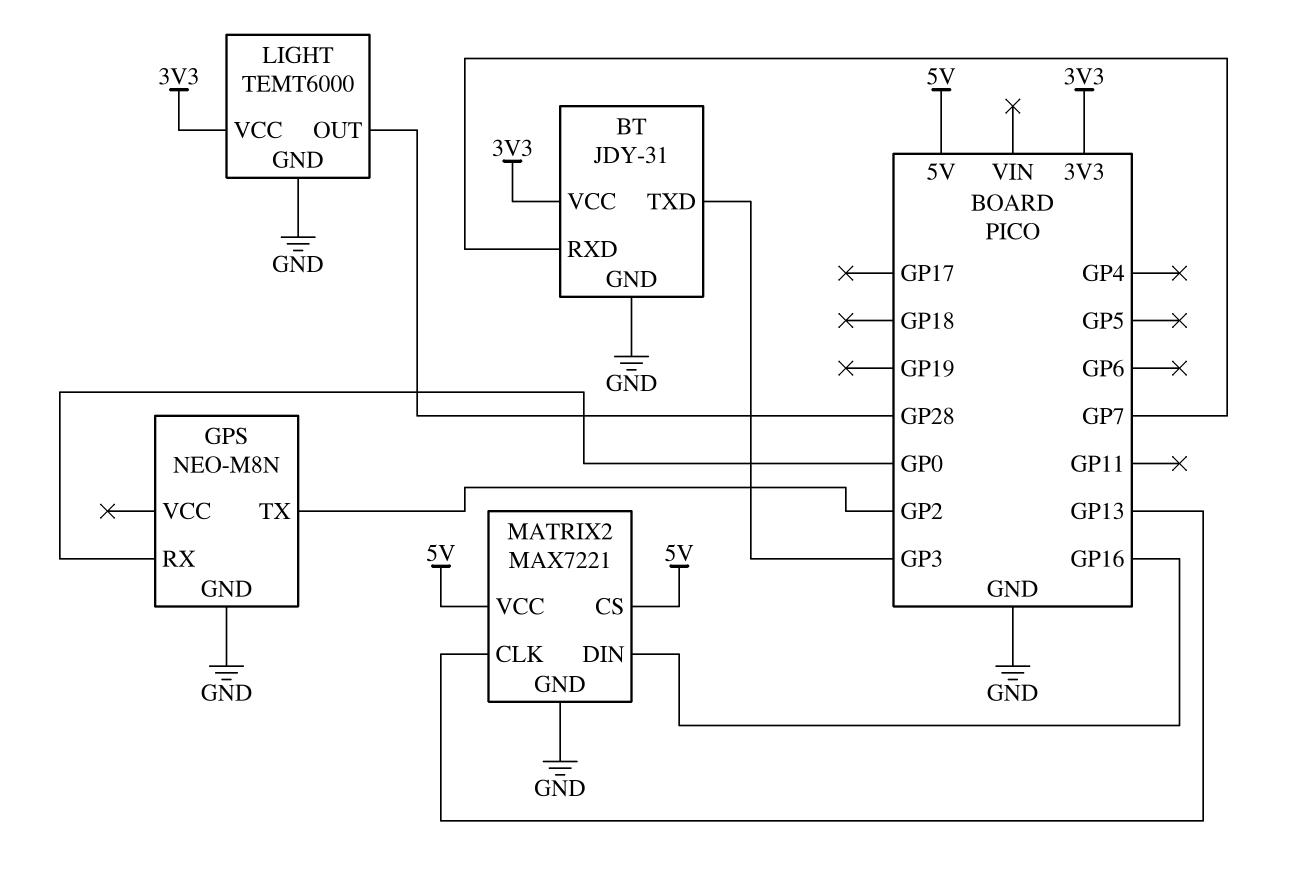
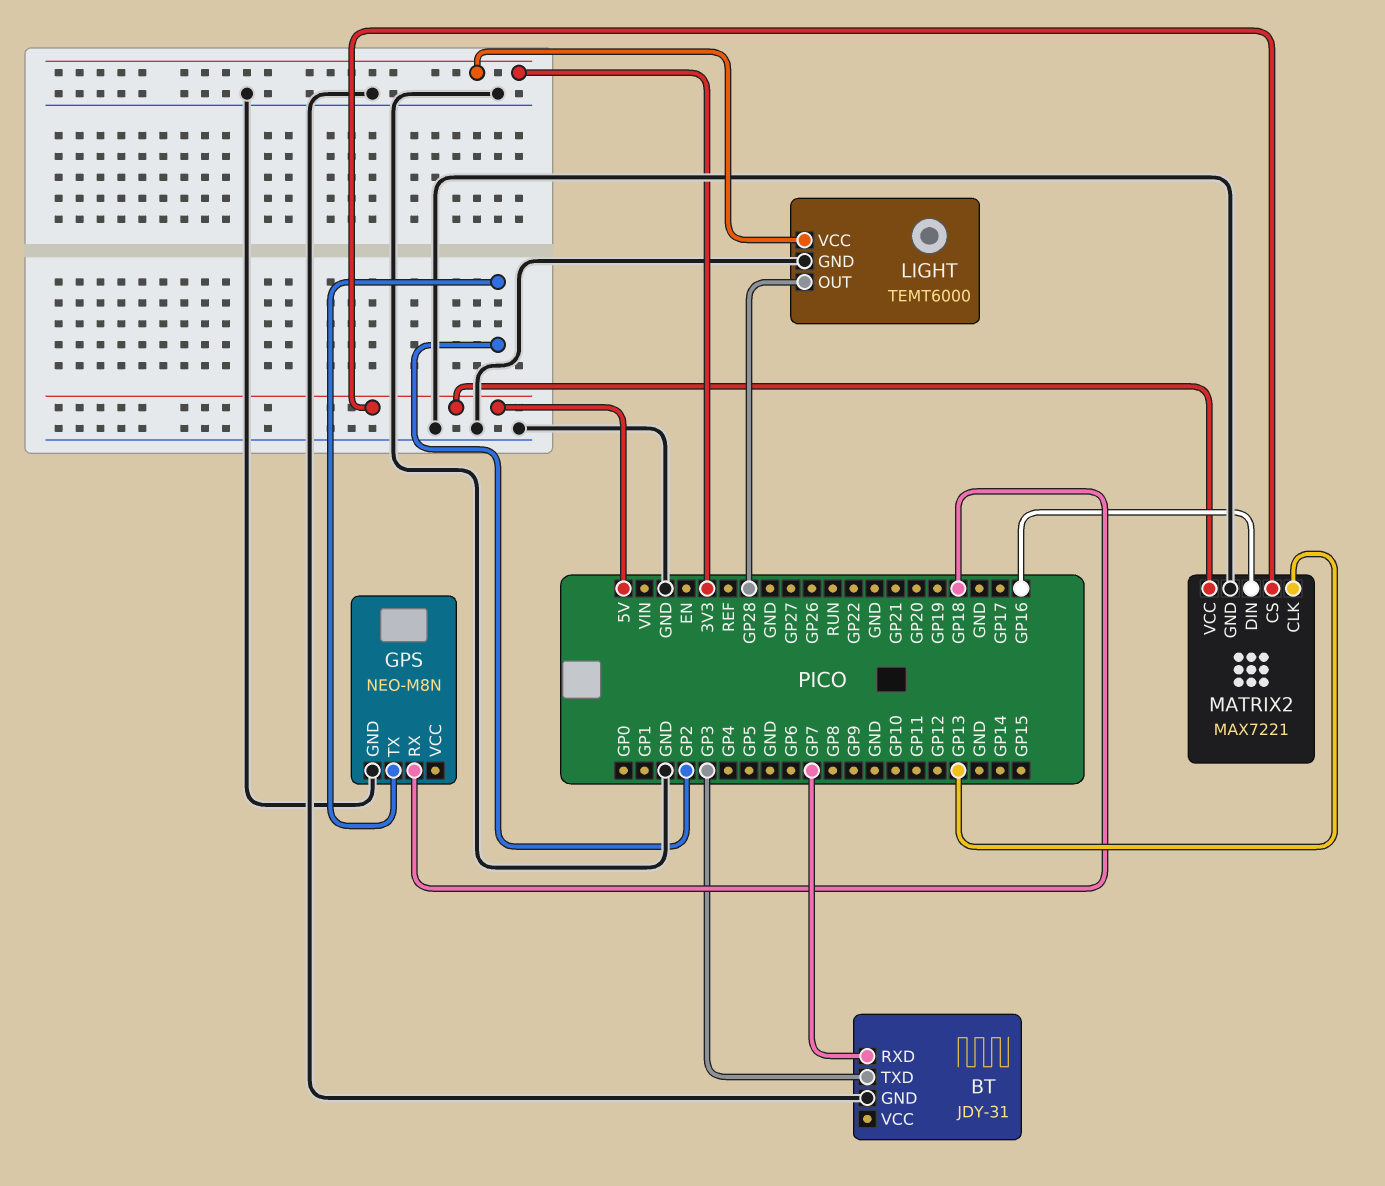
BT pin VCC: 3V3 -> none
GPS pin RX: GP0 -> GP18

